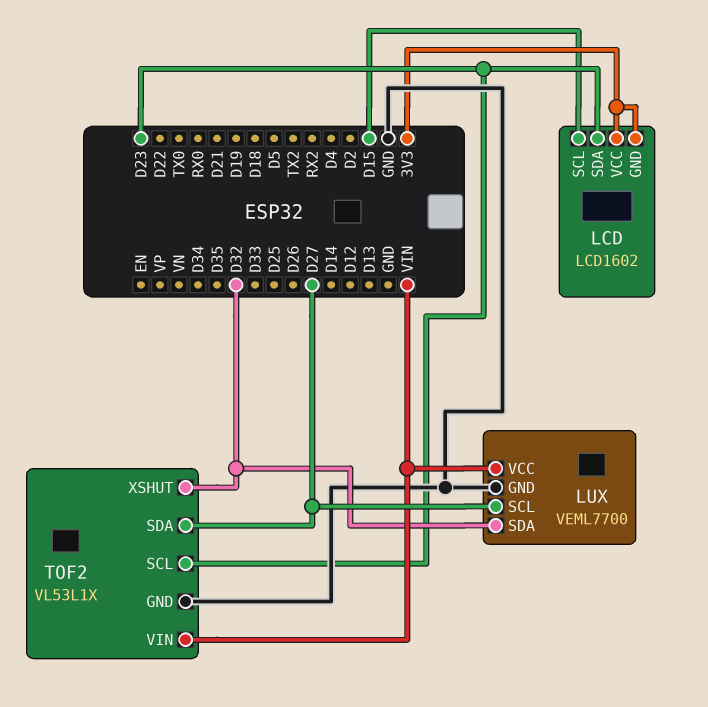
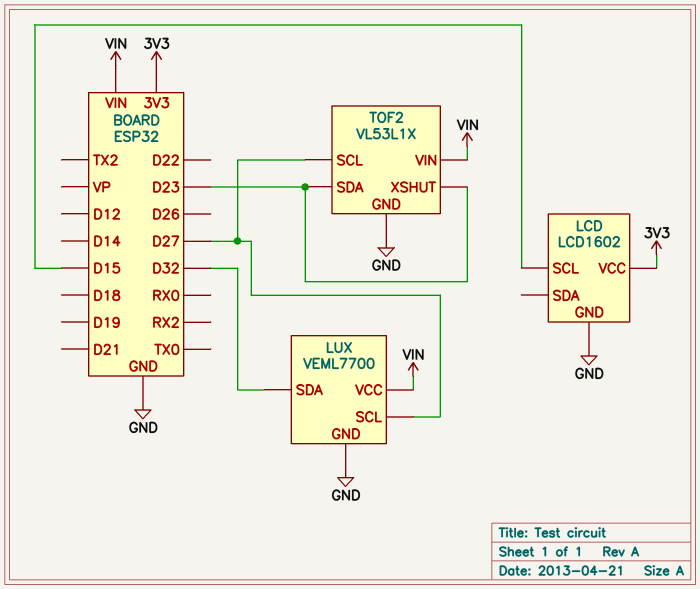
LCD pin GND: 3V3 -> GND
LCD pin SDA: D23 -> none
TOF2 pin SCL: D23 -> D27
TOF2 pin SDA: D27 -> D23
TOF2 pin XSHUT: D32 -> D23

